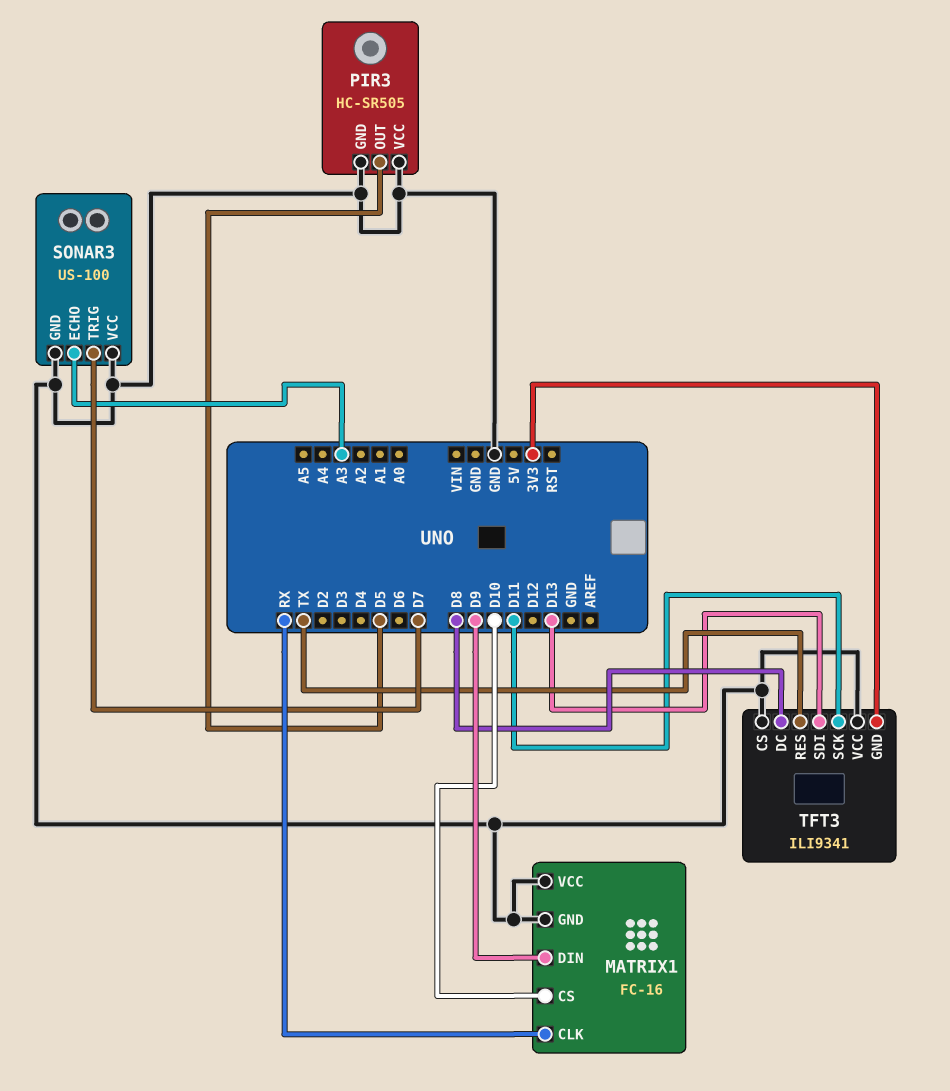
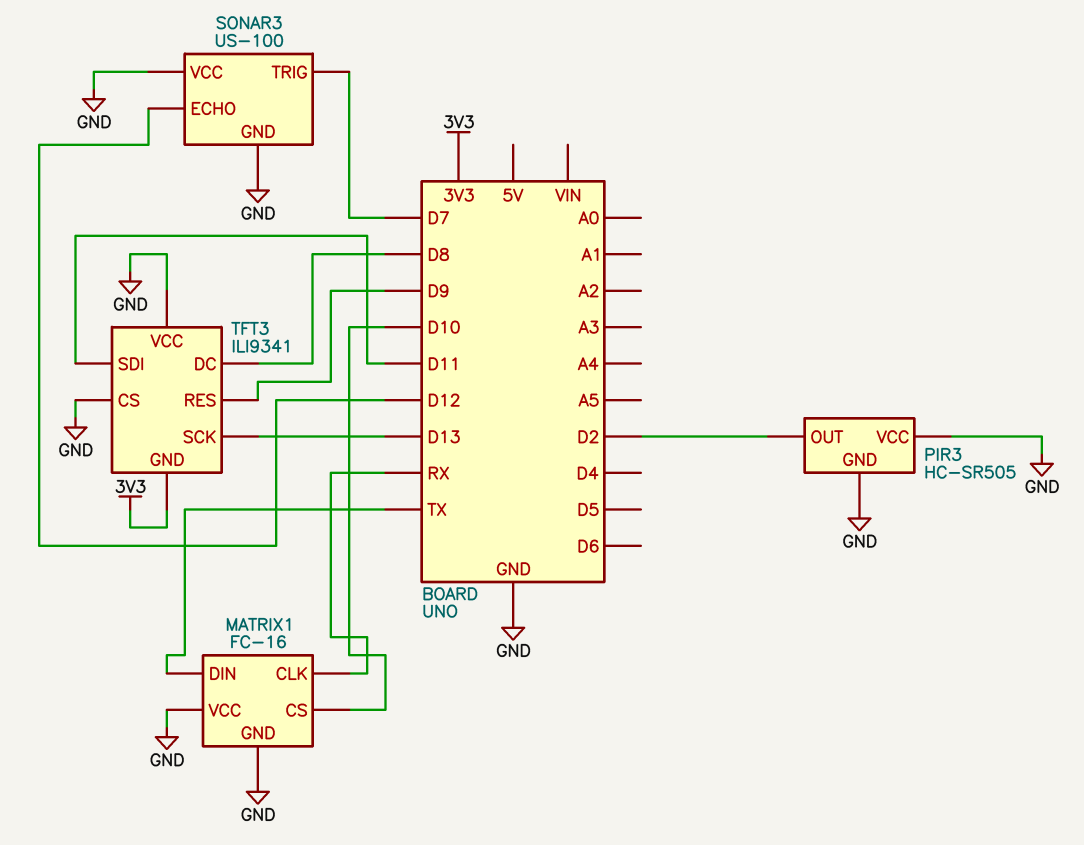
MATRIX1 pin DIN: D9 -> TX
PIR3 pin OUT: D5 -> D2
SONAR3 pin ECHO: A3 -> D12
TFT3 pin RES: TX -> D9
TFT3 pin SCK: D11 -> D13
TFT3 pin SDI: D13 -> D11

